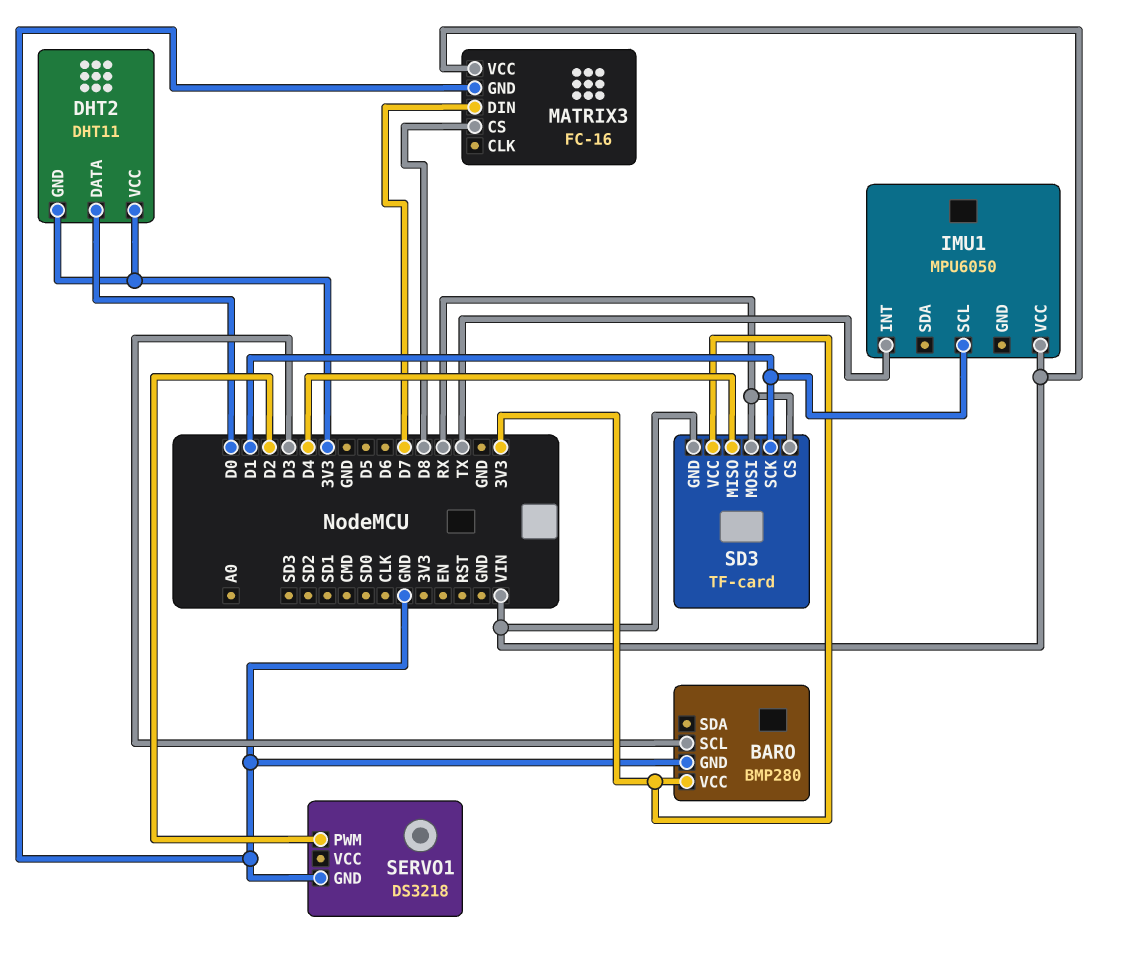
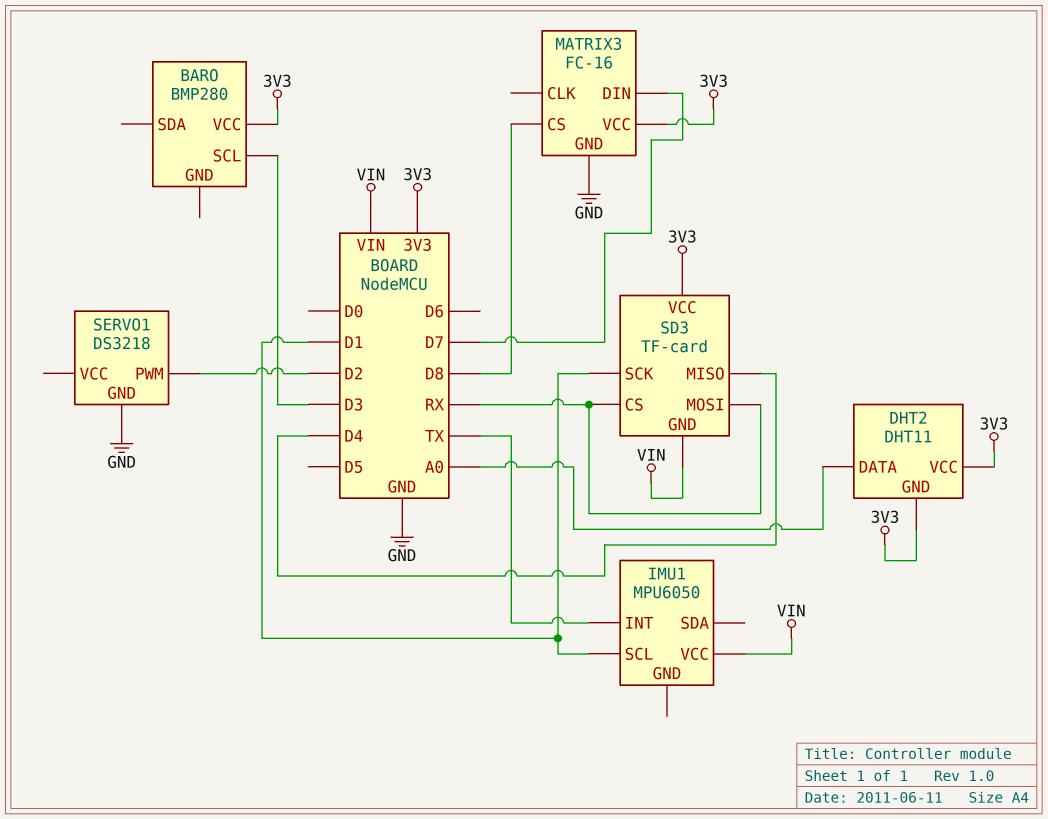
BARO pin GND: GND -> none
DHT2 pin DATA: D0 -> A0
MATRIX3 pin VCC: VIN -> 3V3

